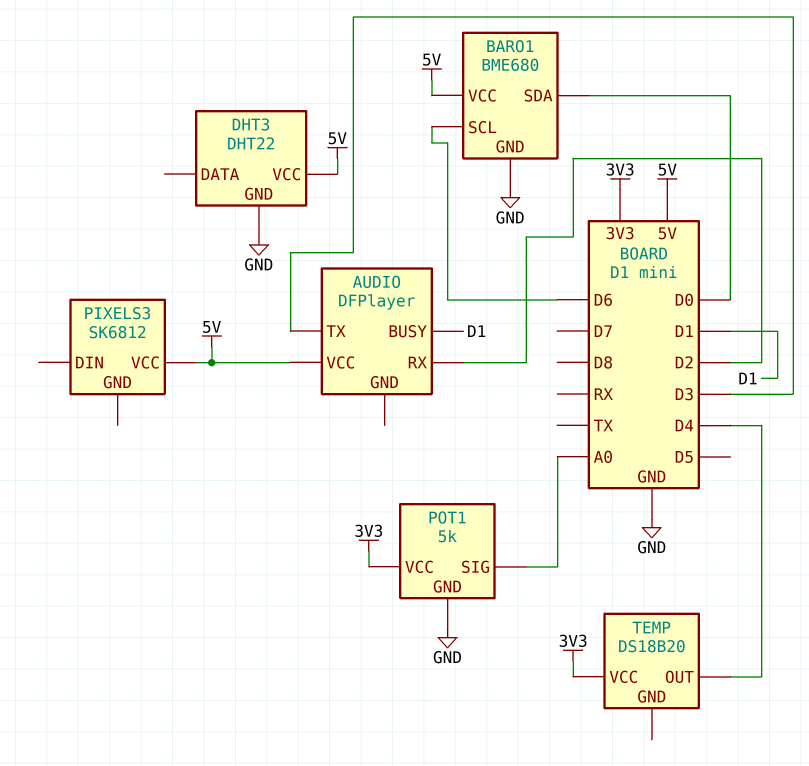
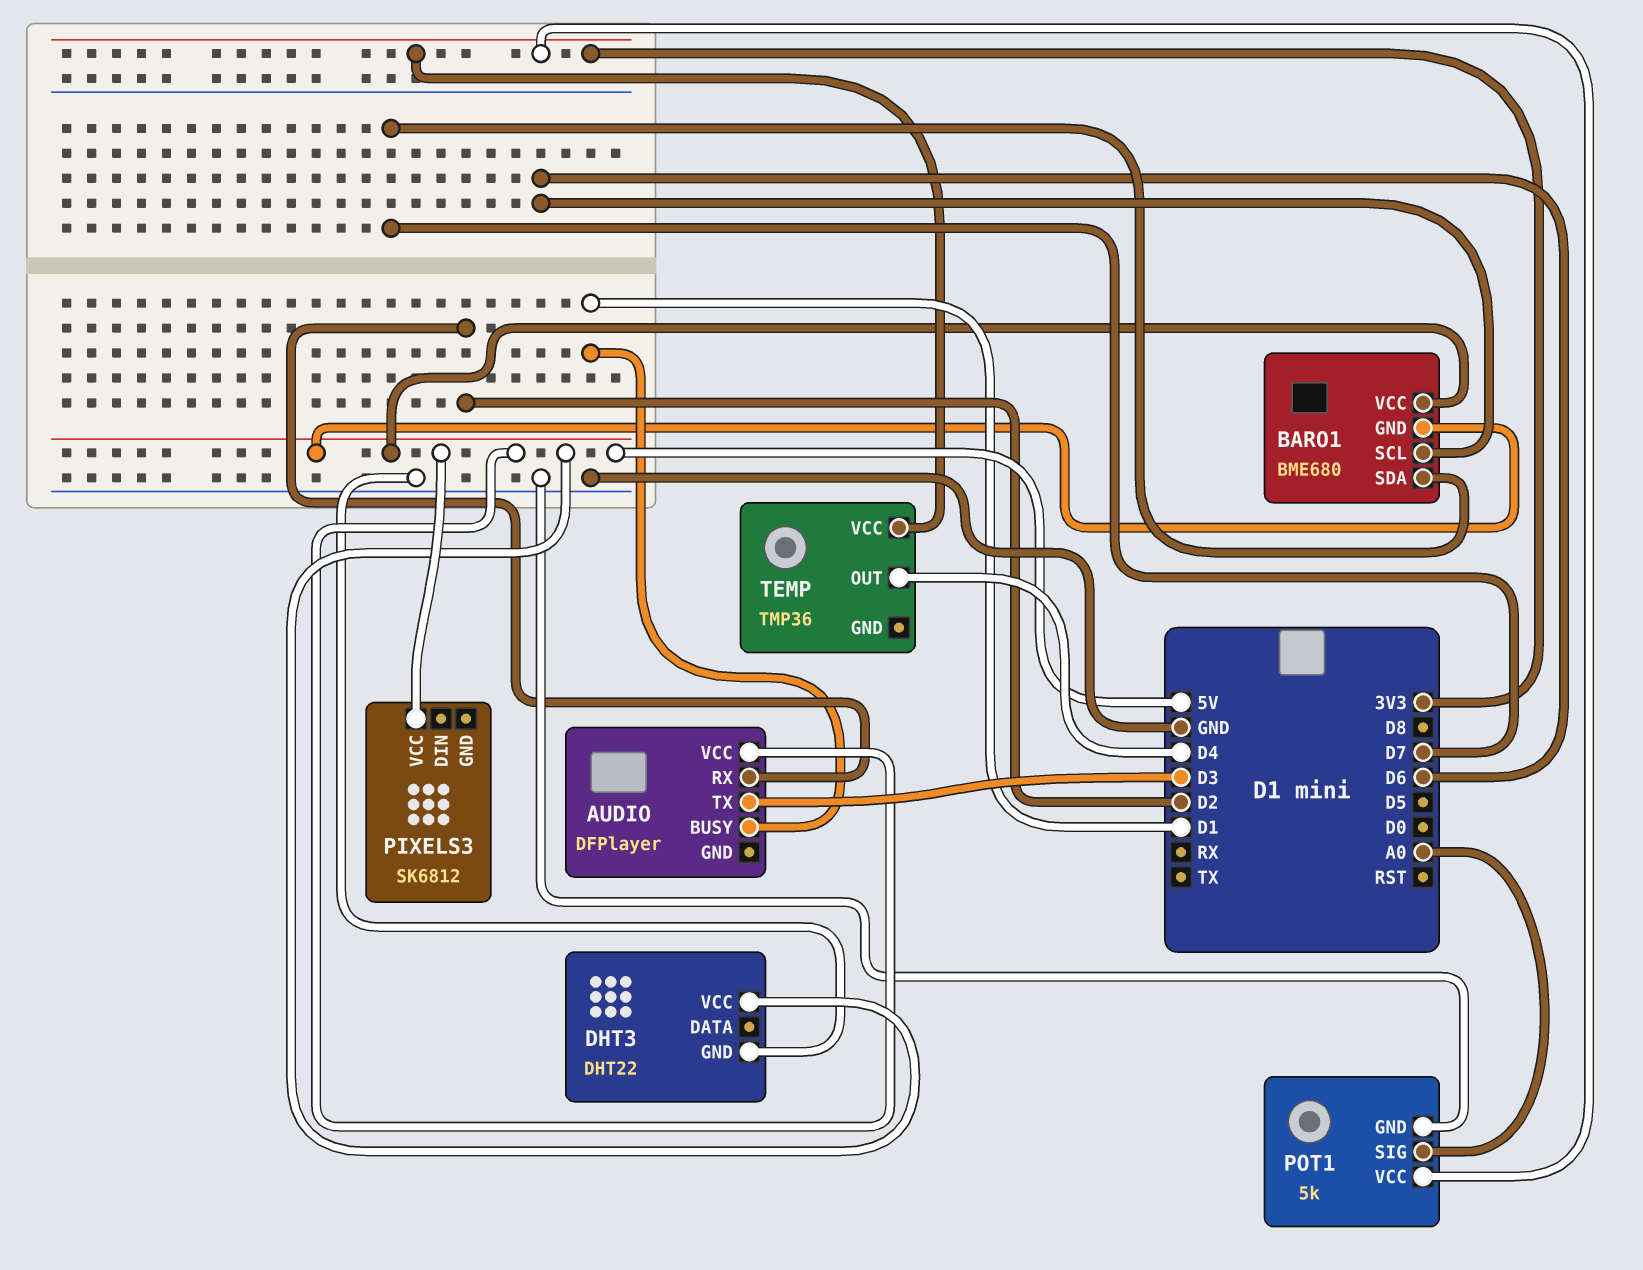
BARO1 pin GND: GND -> 5V
BARO1 pin SDA: D0 -> D7
TEMP: DS18B20 -> TMP36

